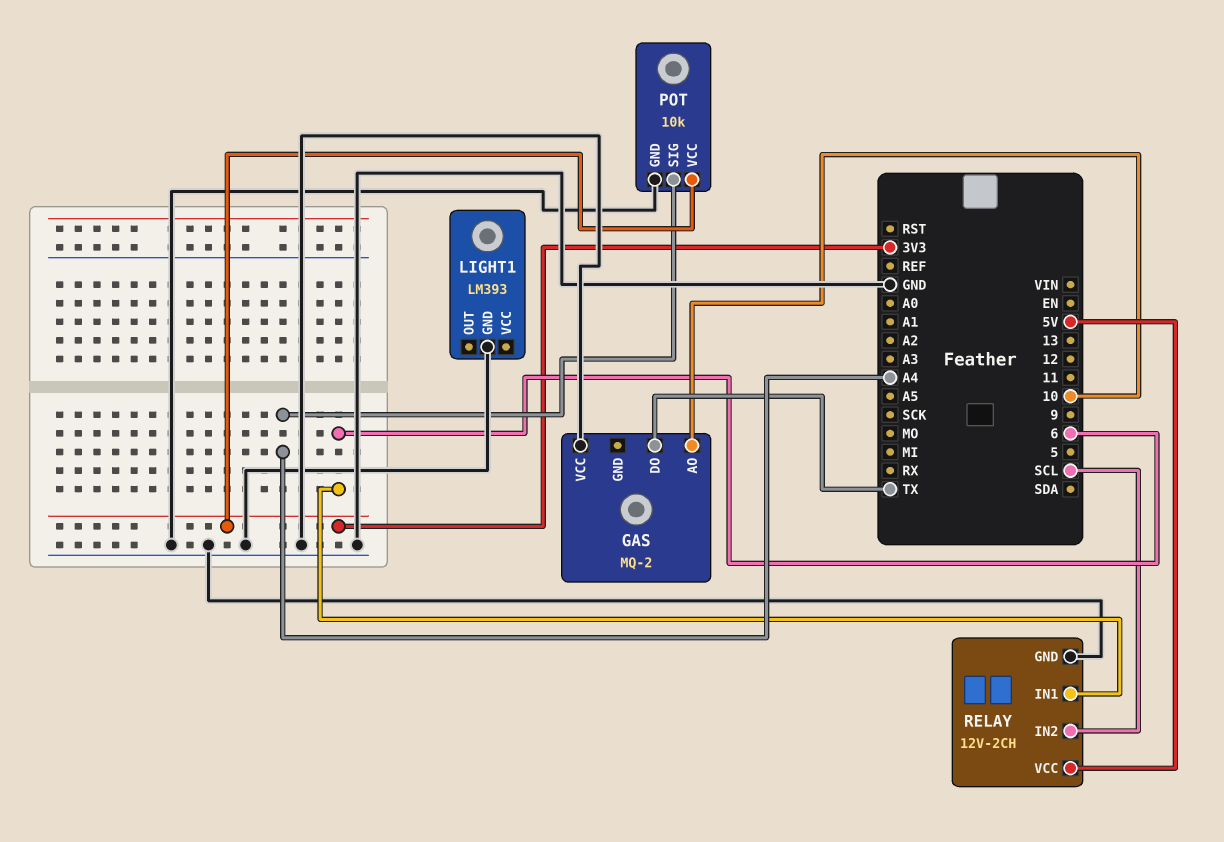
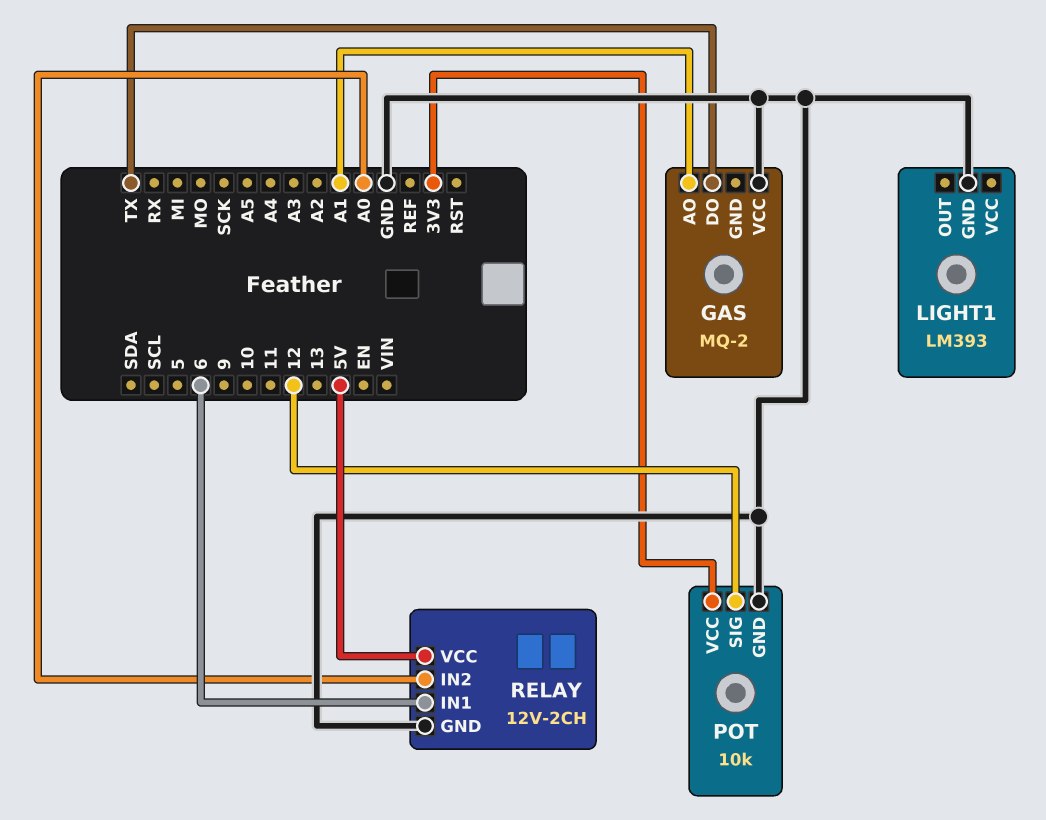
GAS pin AO: 10 -> A1
POT pin SIG: A4 -> 12
RELAY pin IN2: SCL -> A0

